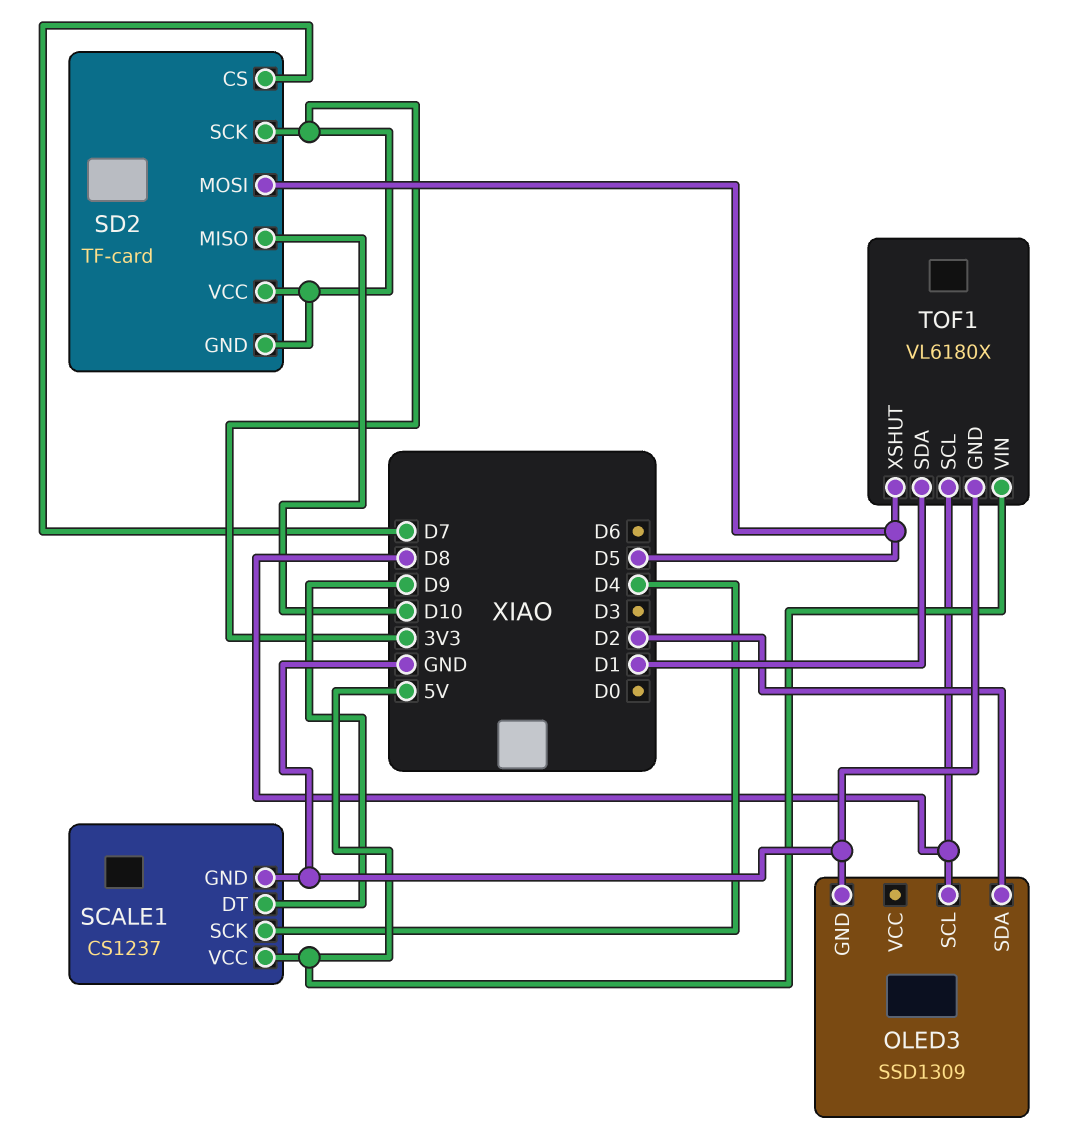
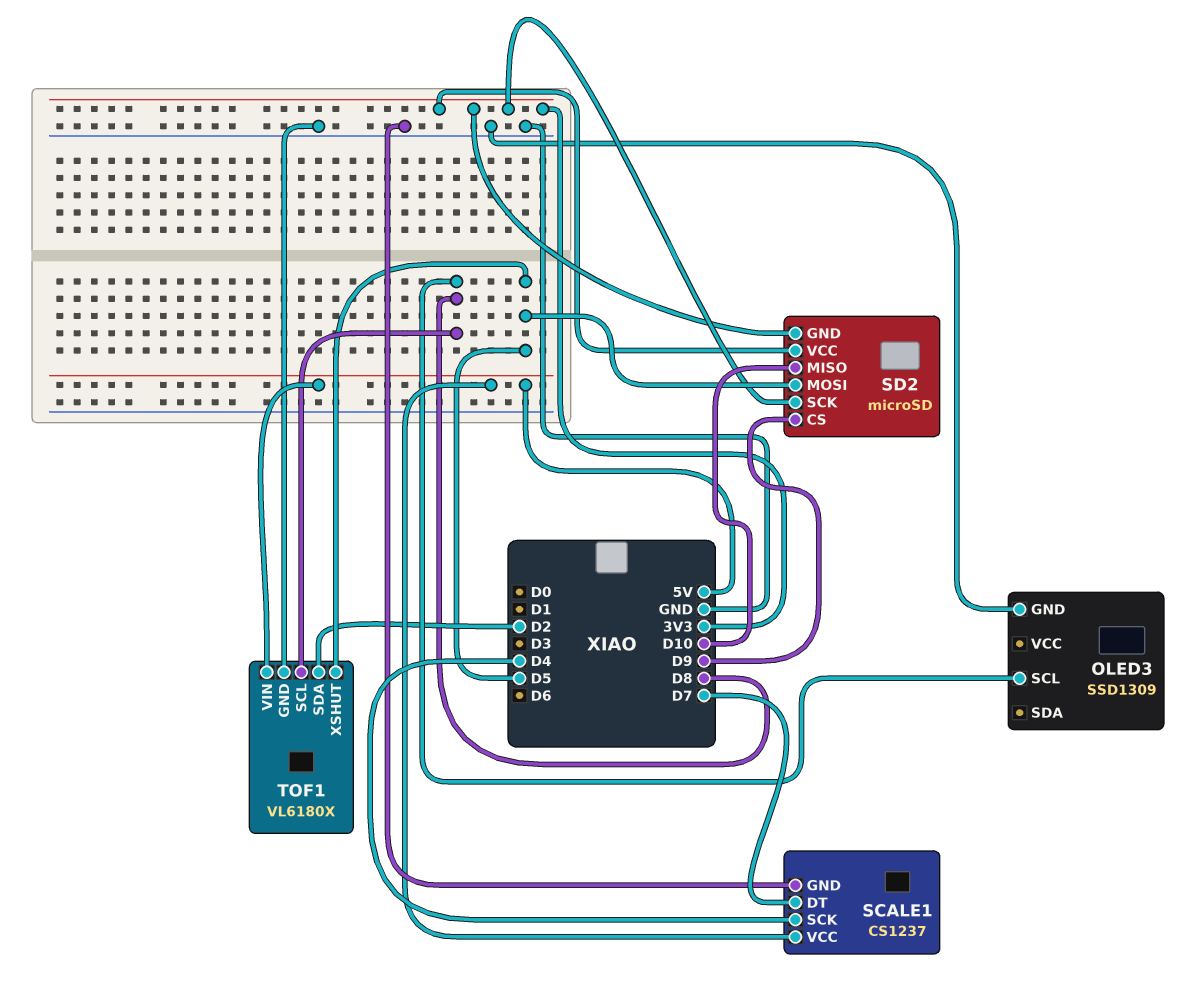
OLED3 pin SDA: D2 -> none
SCALE1 pin DT: D9 -> D7
SD2: TF-card -> microSD
SD2 pin CS: D7 -> D9
TOF1 pin SDA: D1 -> D2

